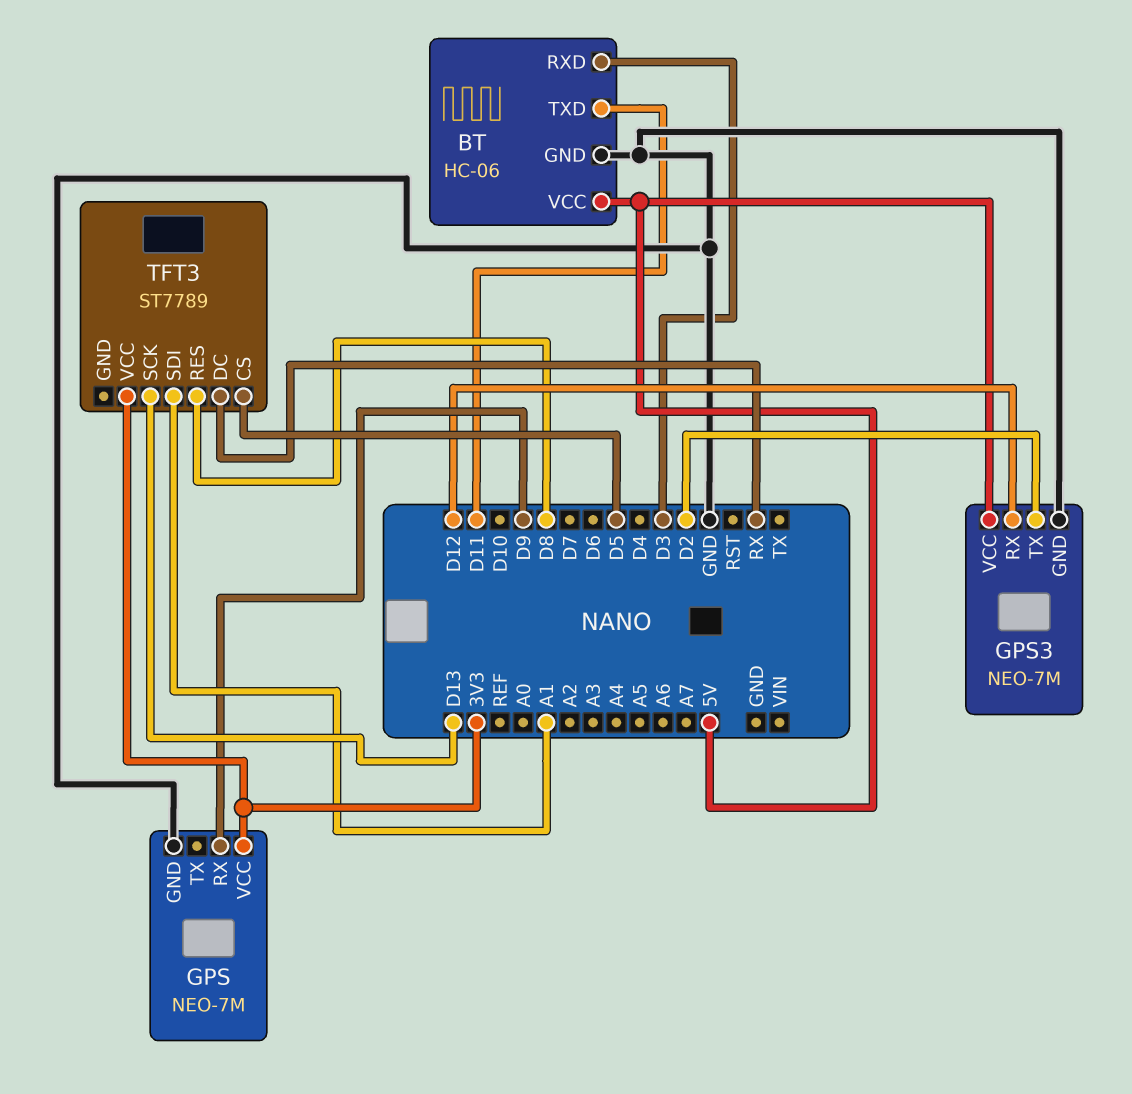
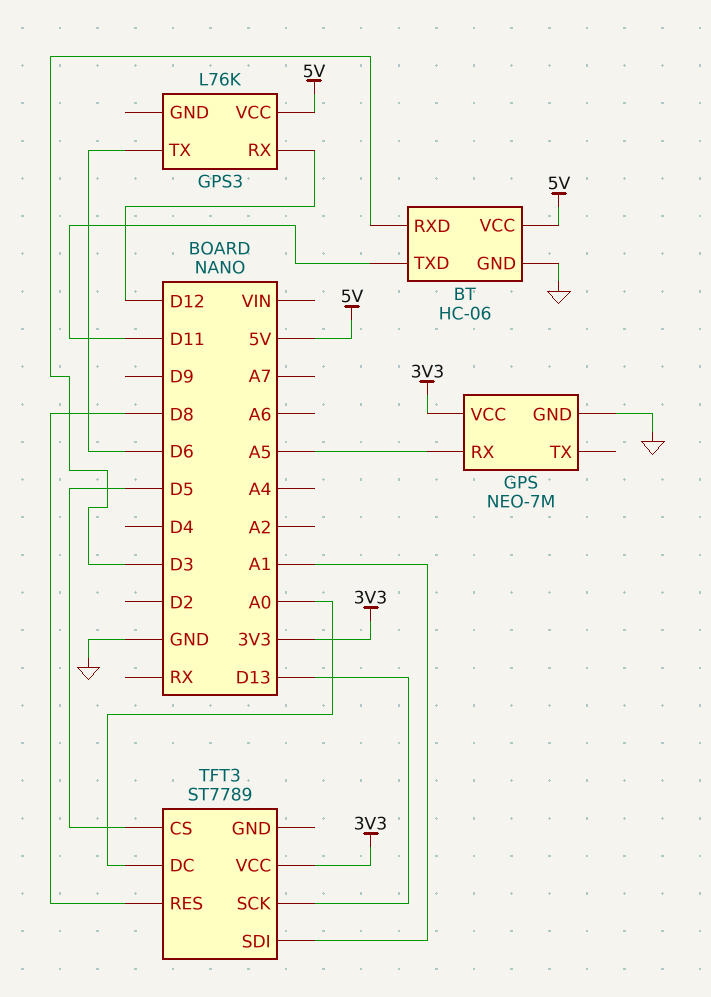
GPS pin RX: D9 -> A5
GPS3: NEO-7M -> L76K
GPS3 pin GND: GND -> none
GPS3 pin TX: D2 -> D6
TFT3 pin DC: RX -> A0

